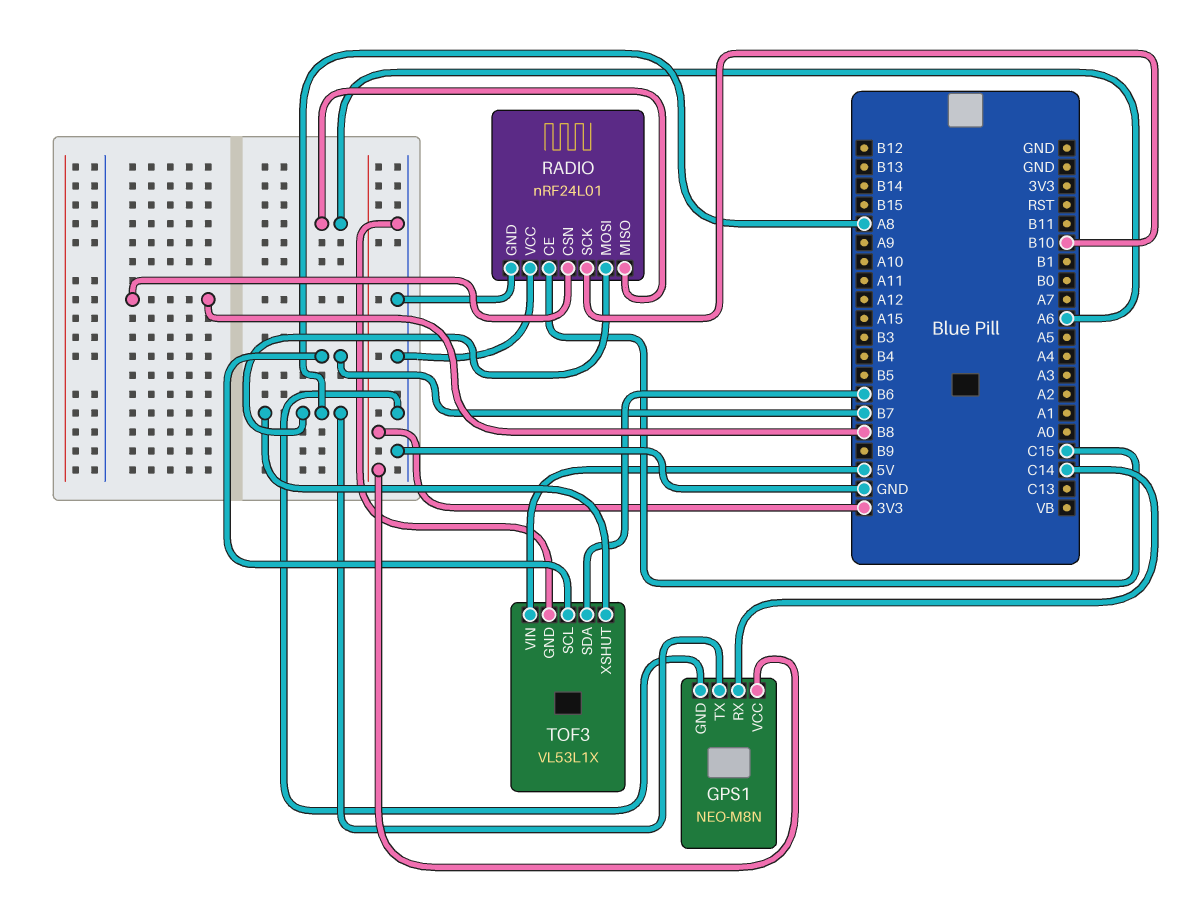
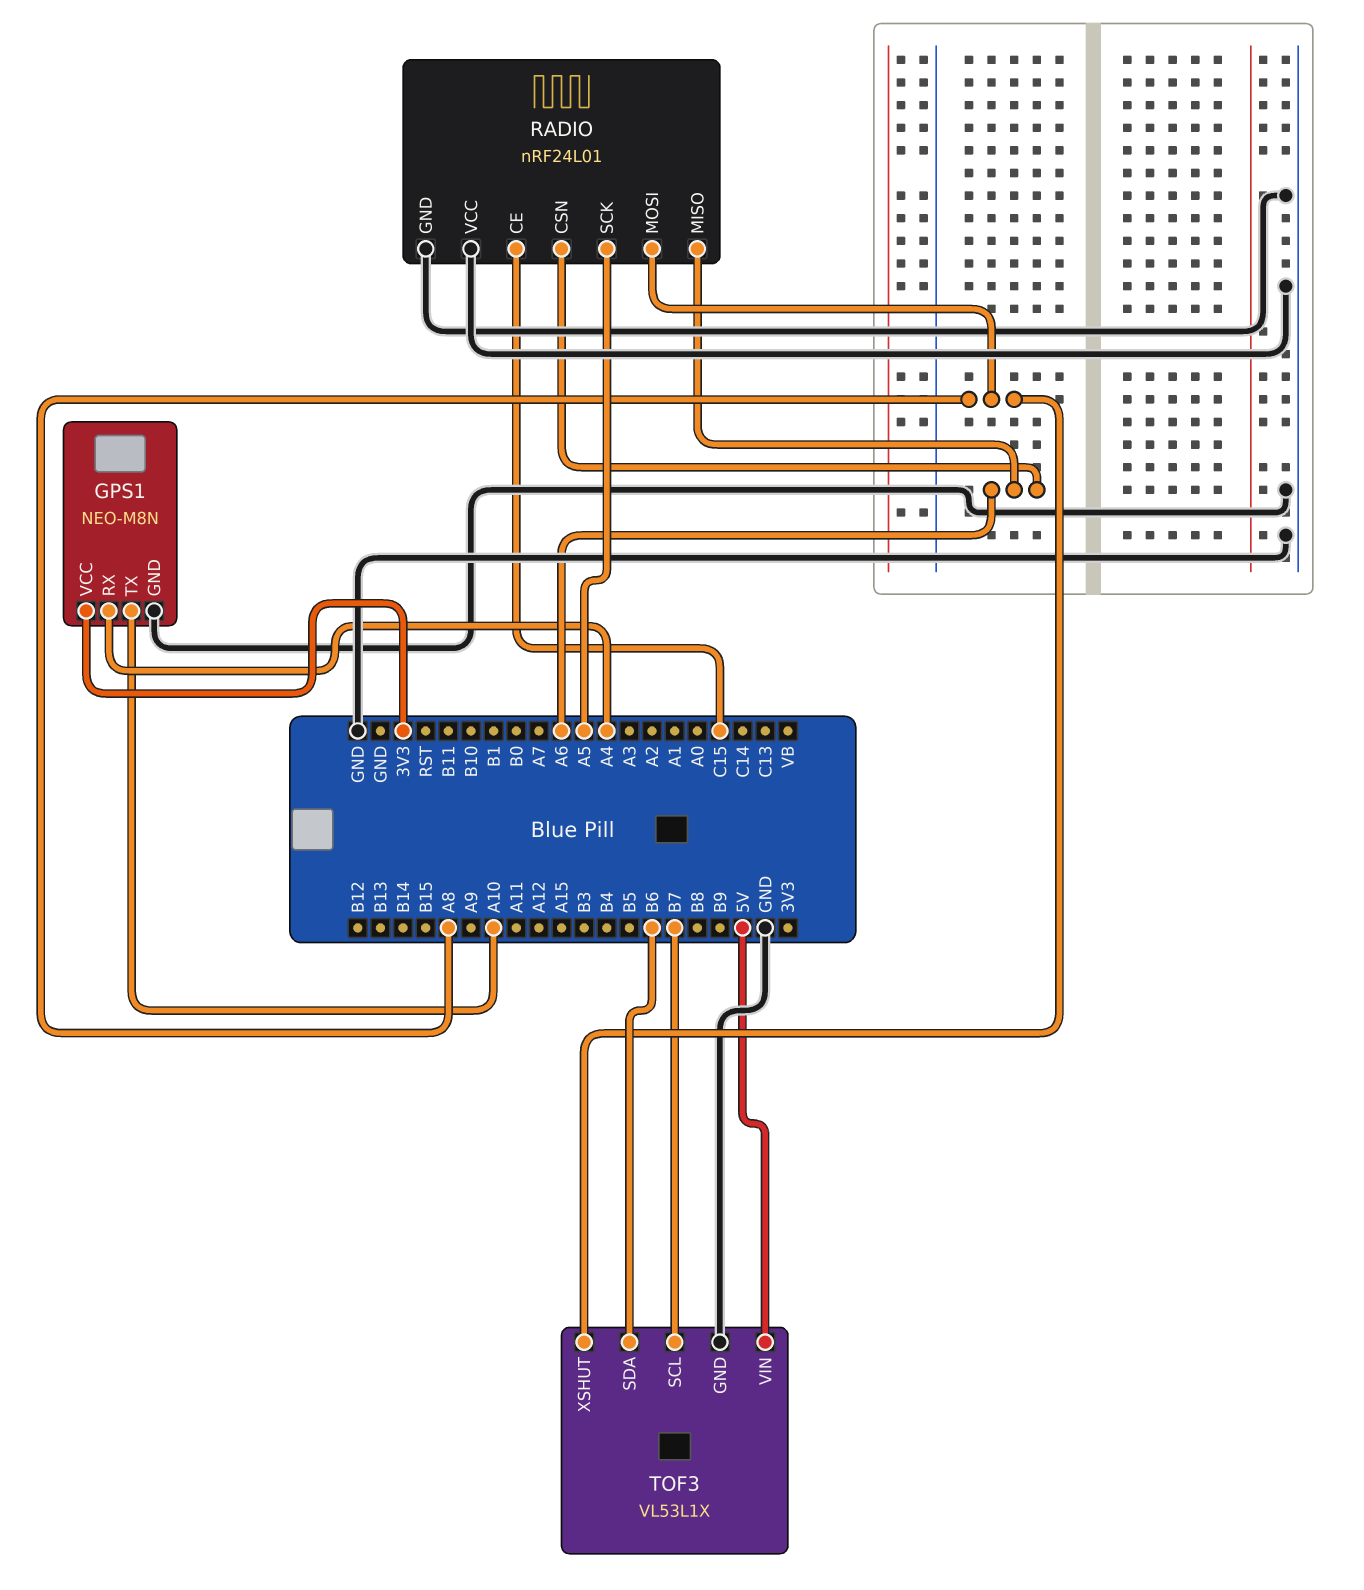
GPS1 pin RX: C14 -> A4
GPS1 pin TX: A8 -> A10
RADIO pin CSN: B8 -> A6
RADIO pin SCK: B10 -> A5

